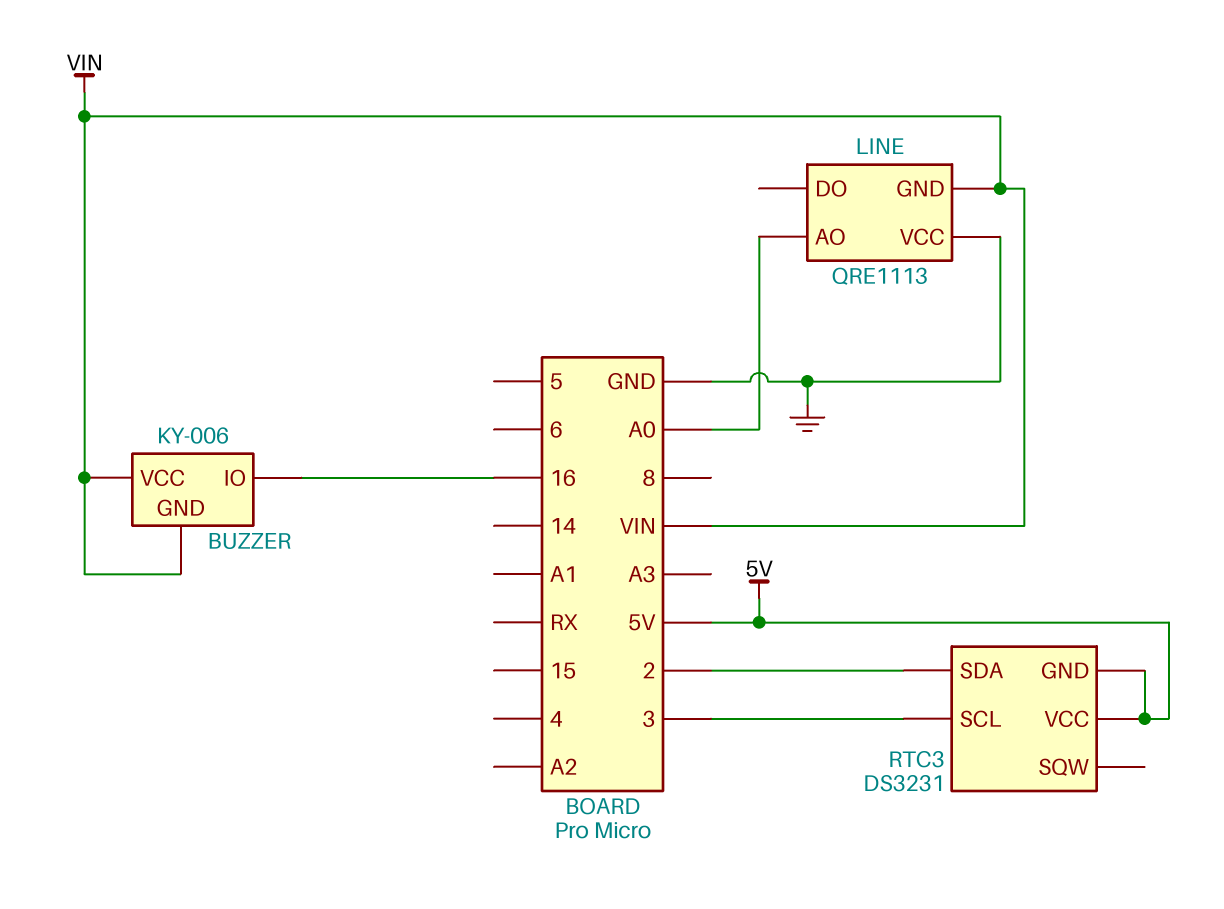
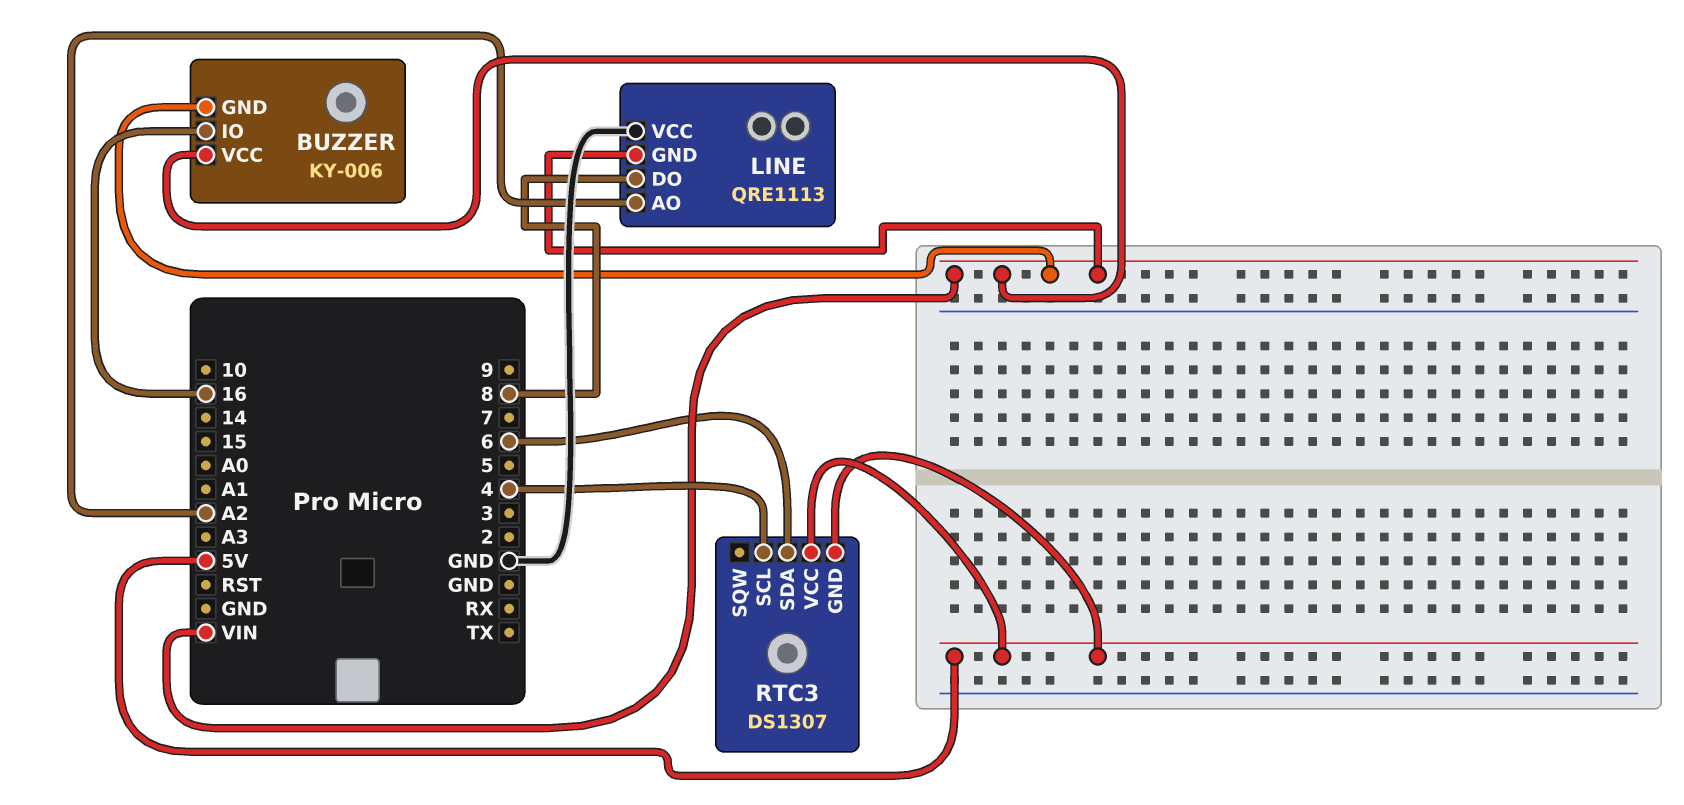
LINE pin AO: A0 -> A2
LINE pin DO: none -> 8
RTC3: DS3231 -> DS1307
RTC3 pin SCL: 3 -> 4
RTC3 pin SDA: 2 -> 6

